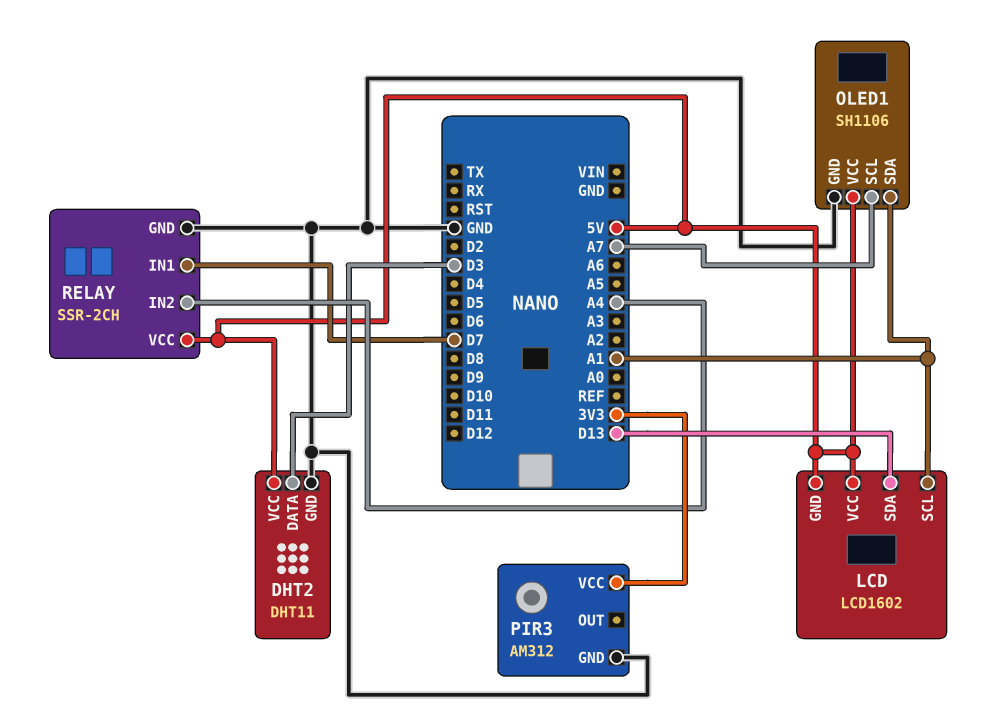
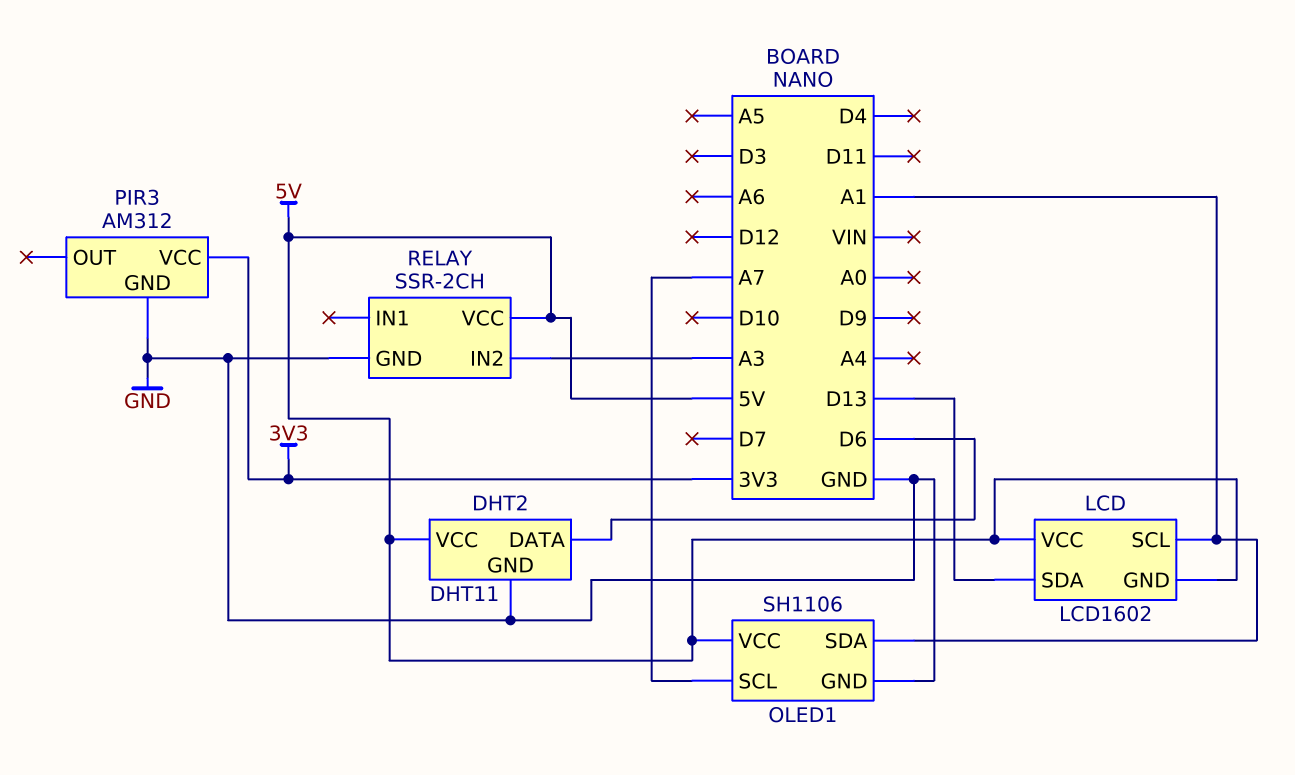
DHT2 pin DATA: D3 -> D6
RELAY pin IN1: D7 -> none
RELAY pin IN2: A4 -> A3

